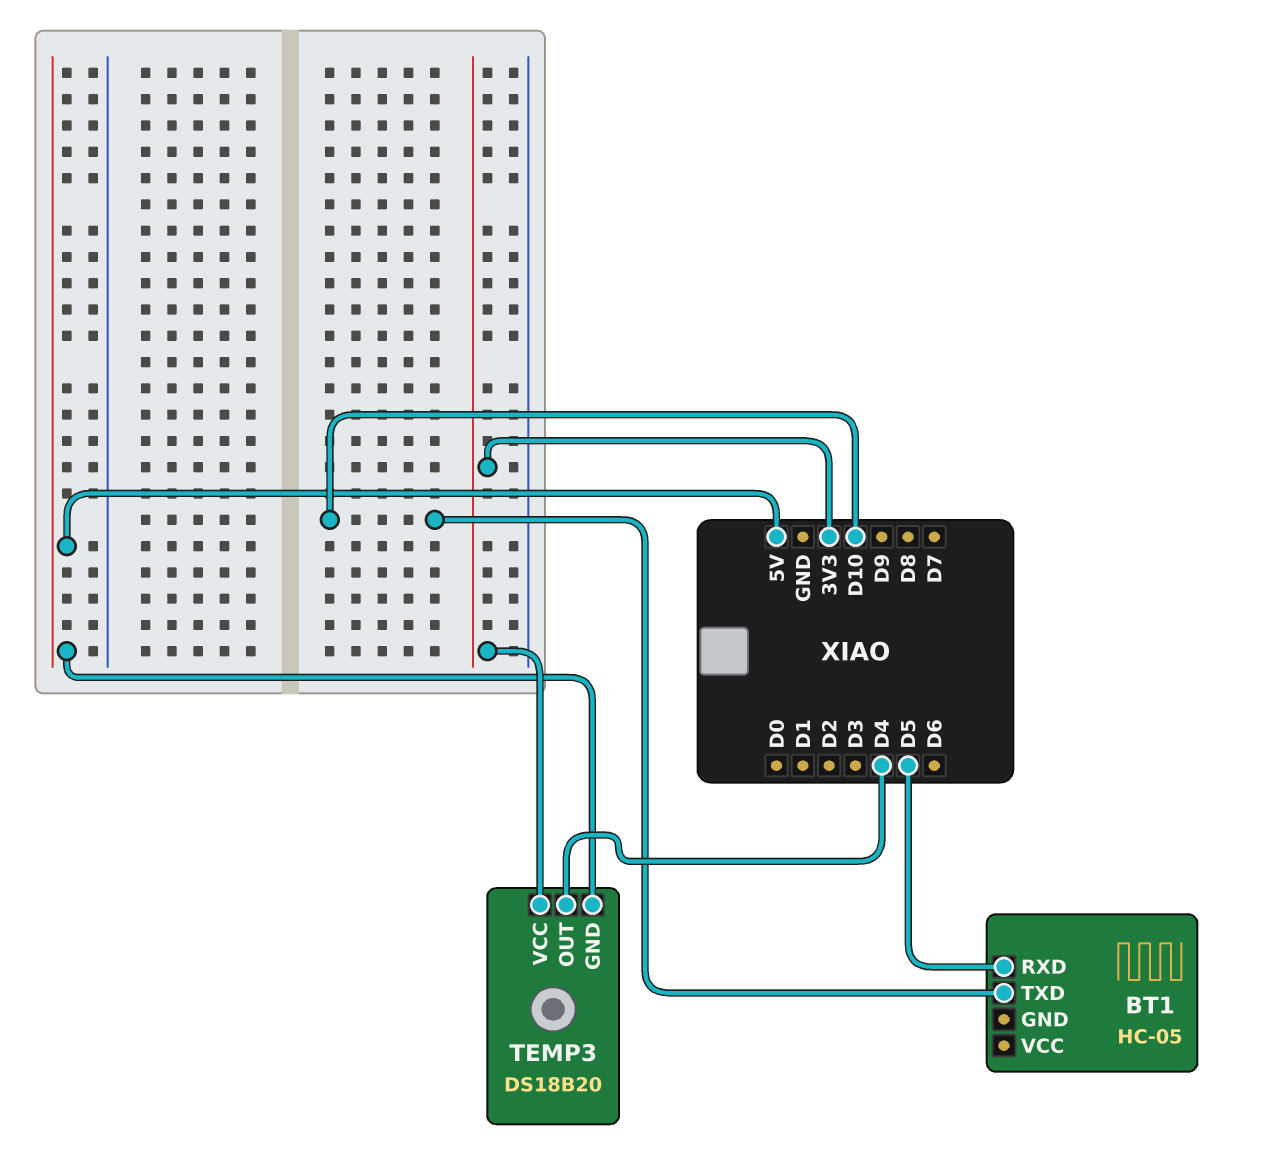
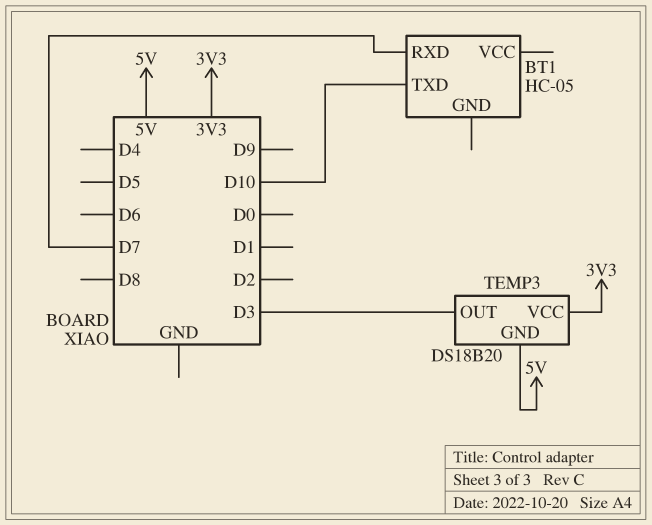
BT1 pin RXD: D5 -> D7
TEMP3 pin OUT: D4 -> D3

